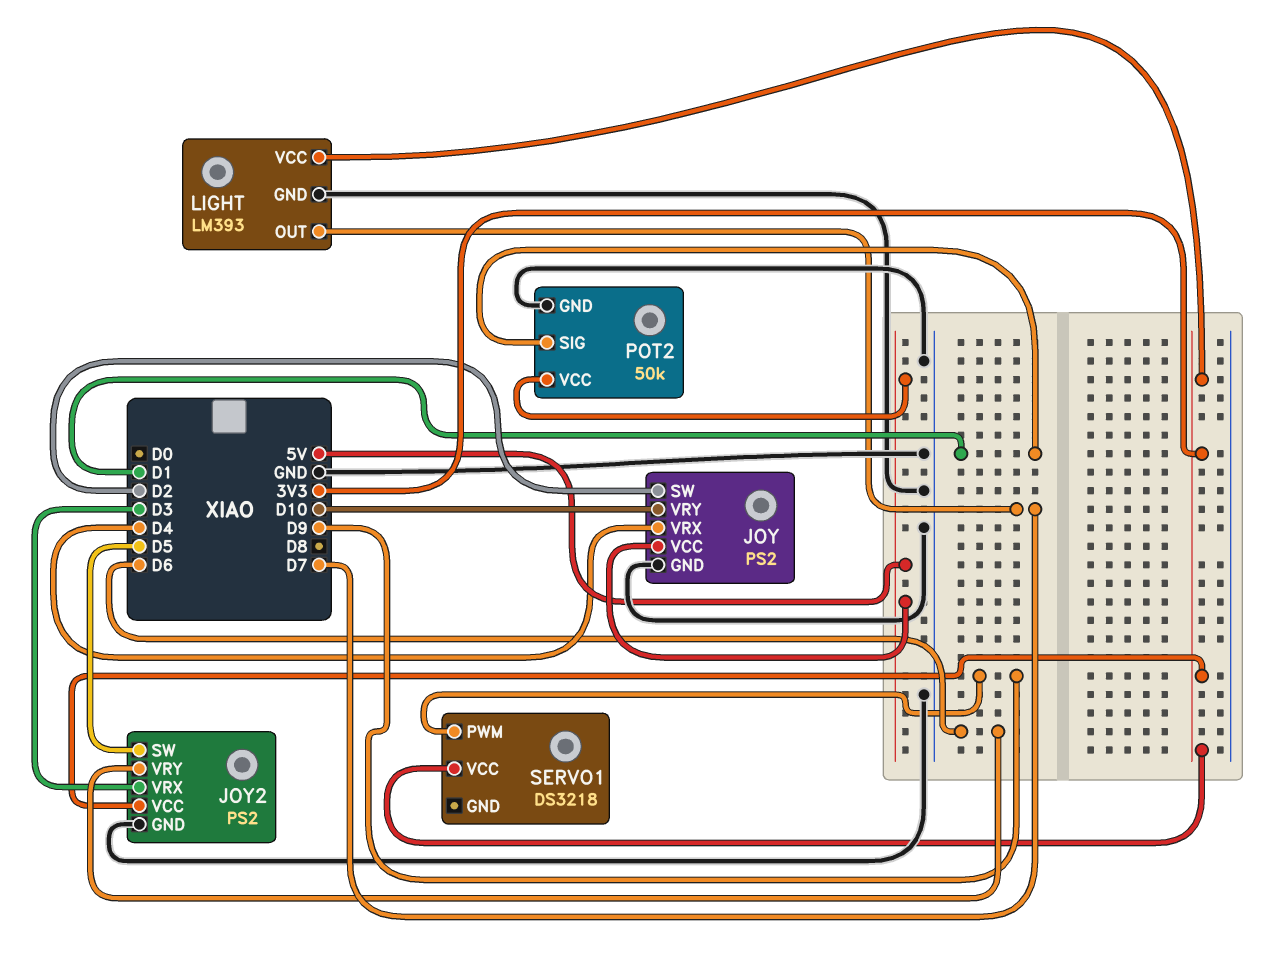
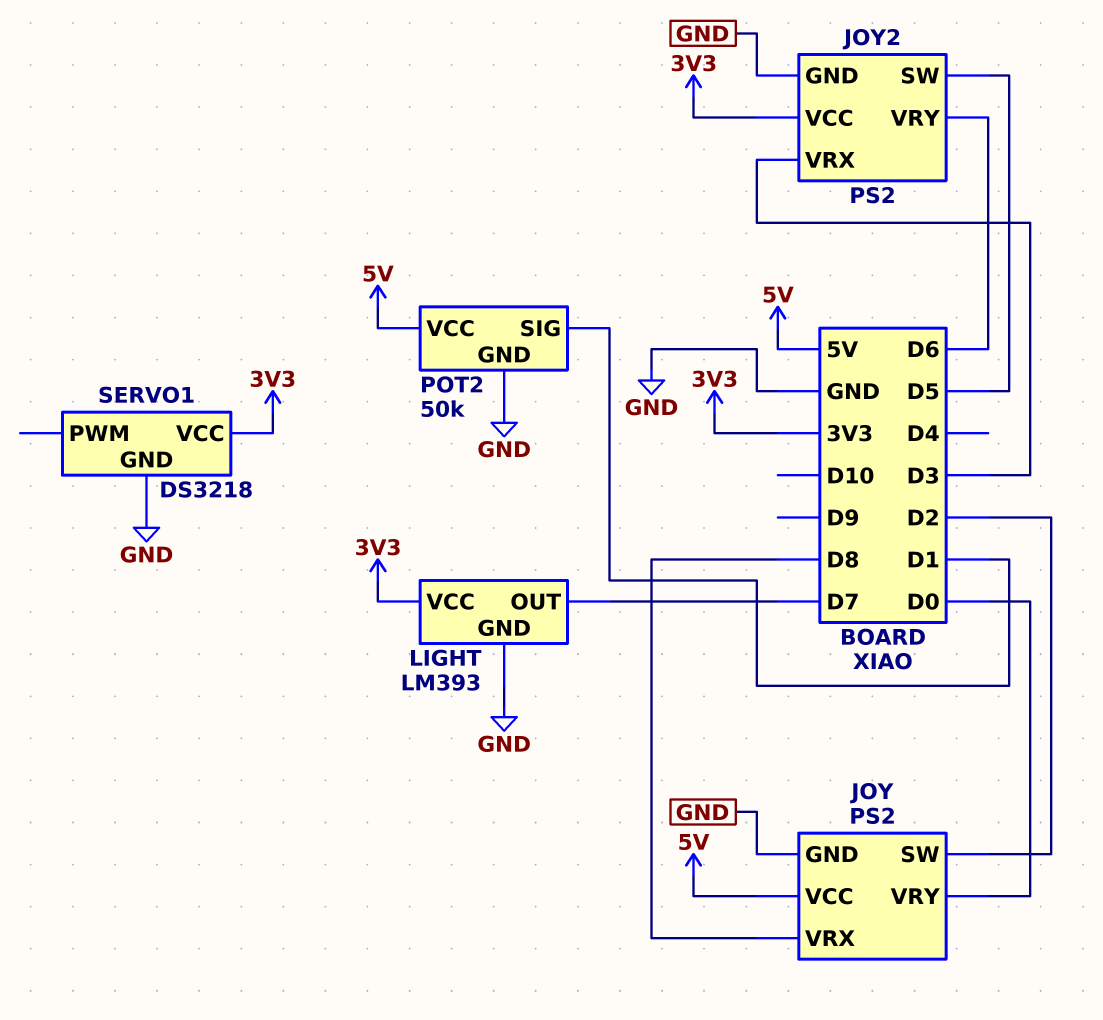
JOY pin VRX: D4 -> D8
JOY pin VRY: D10 -> D0
SERVO1 pin GND: none -> GND
SERVO1 pin PWM: D9 -> none

